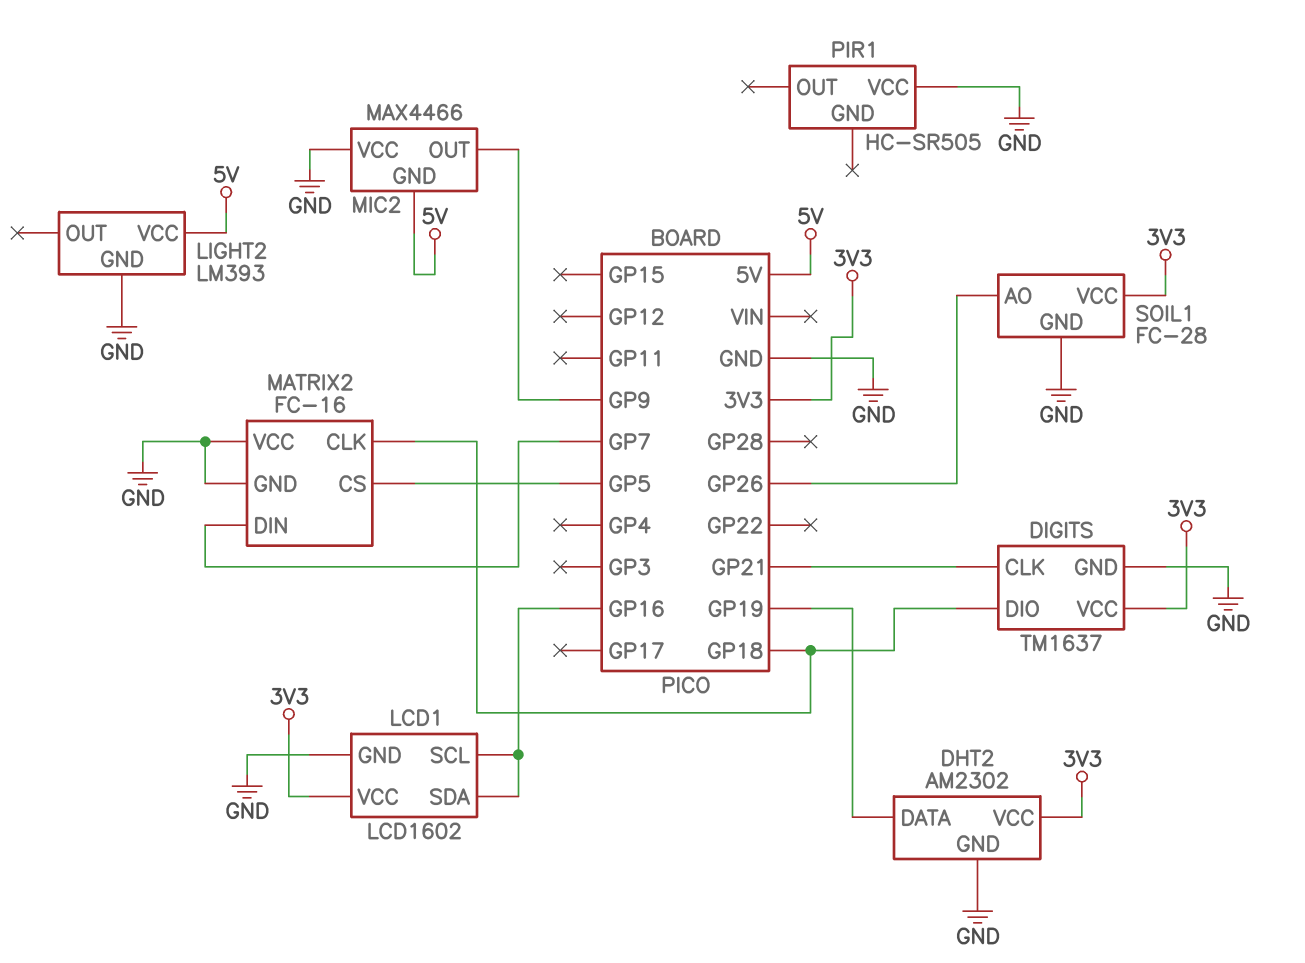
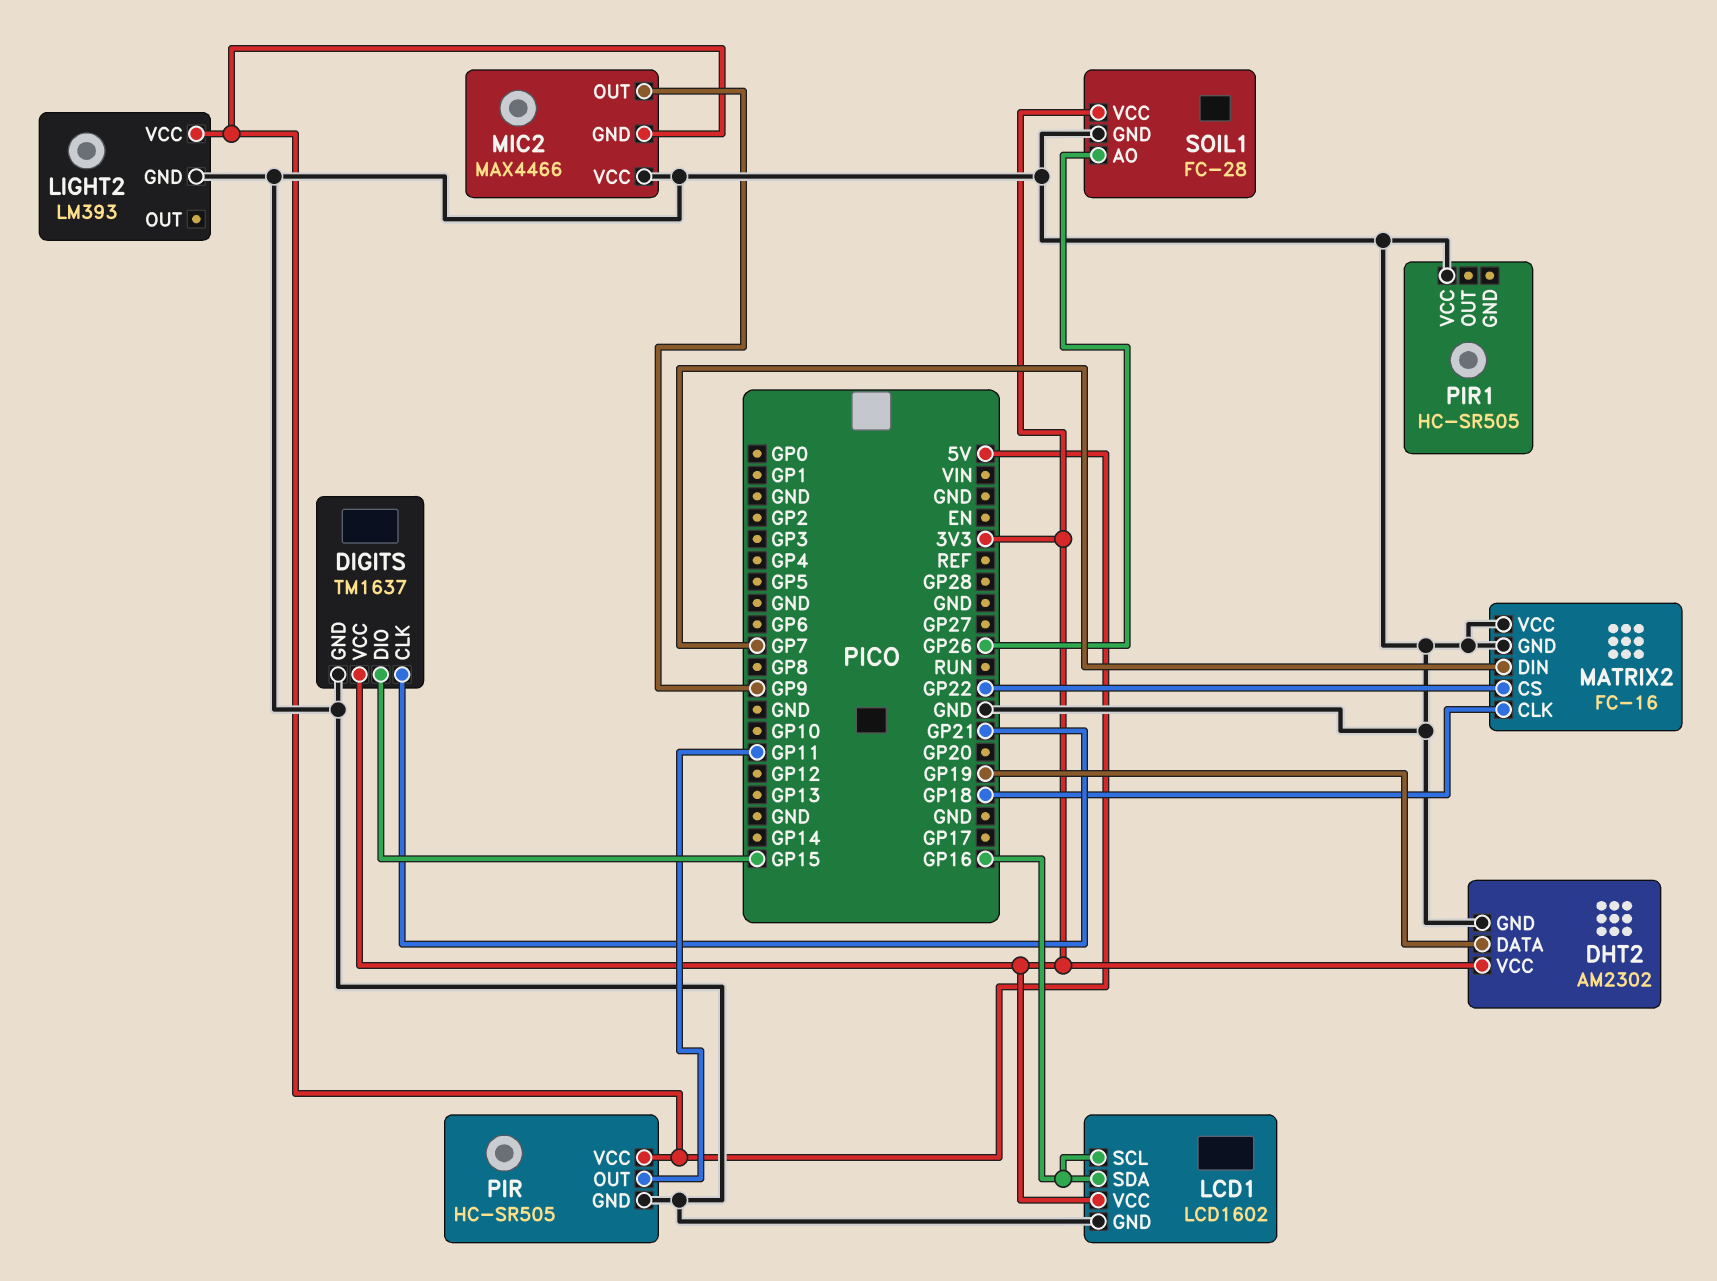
DIGITS pin DIO: GP18 -> GP15
MATRIX2 pin CS: GP5 -> GP22
PIR: none -> HC-SR505
PIR pin GND: none -> GND
PIR pin OUT: none -> GP11
PIR pin VCC: none -> 5V

